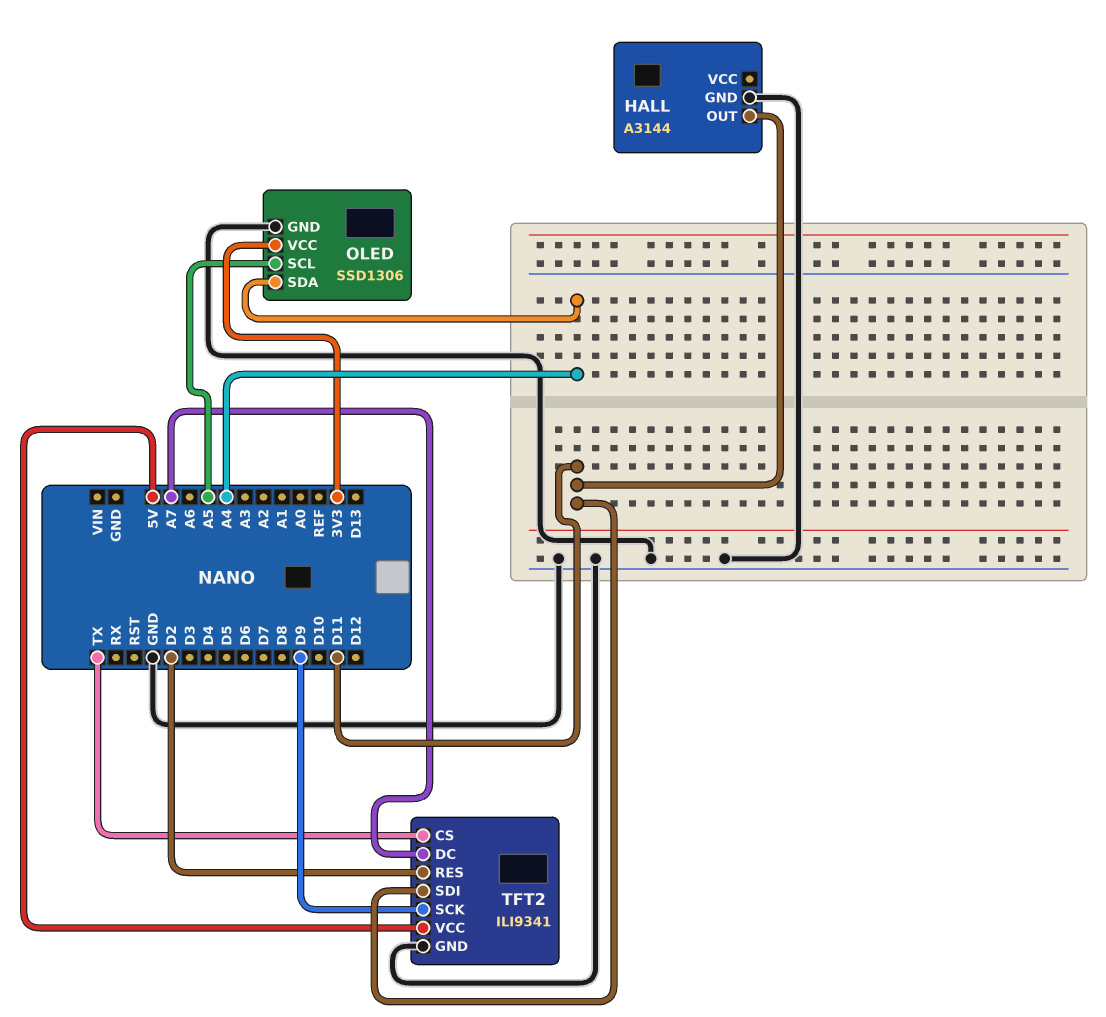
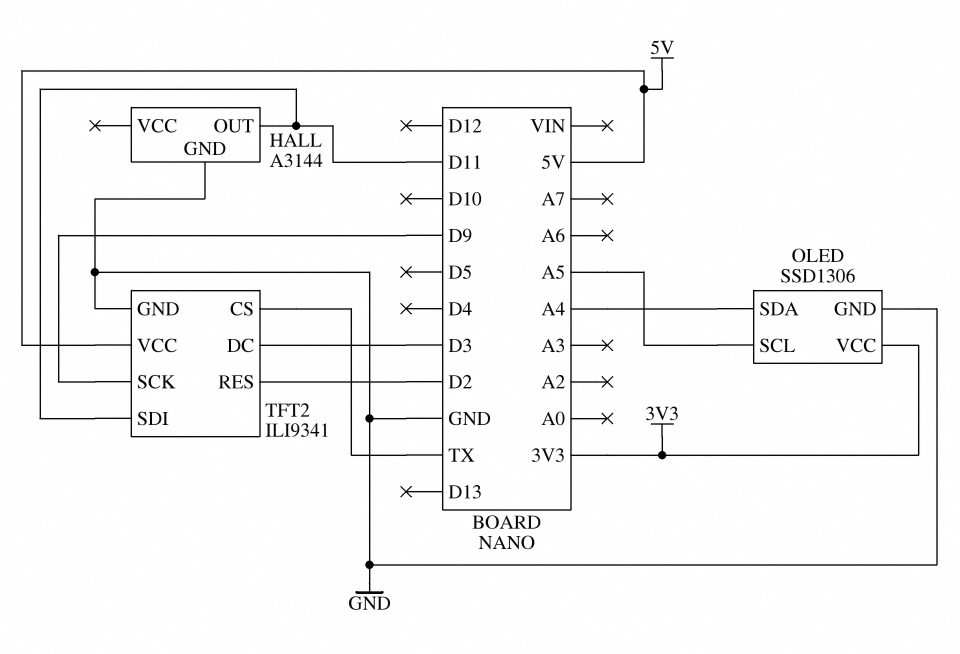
TFT2 pin DC: A7 -> D3

